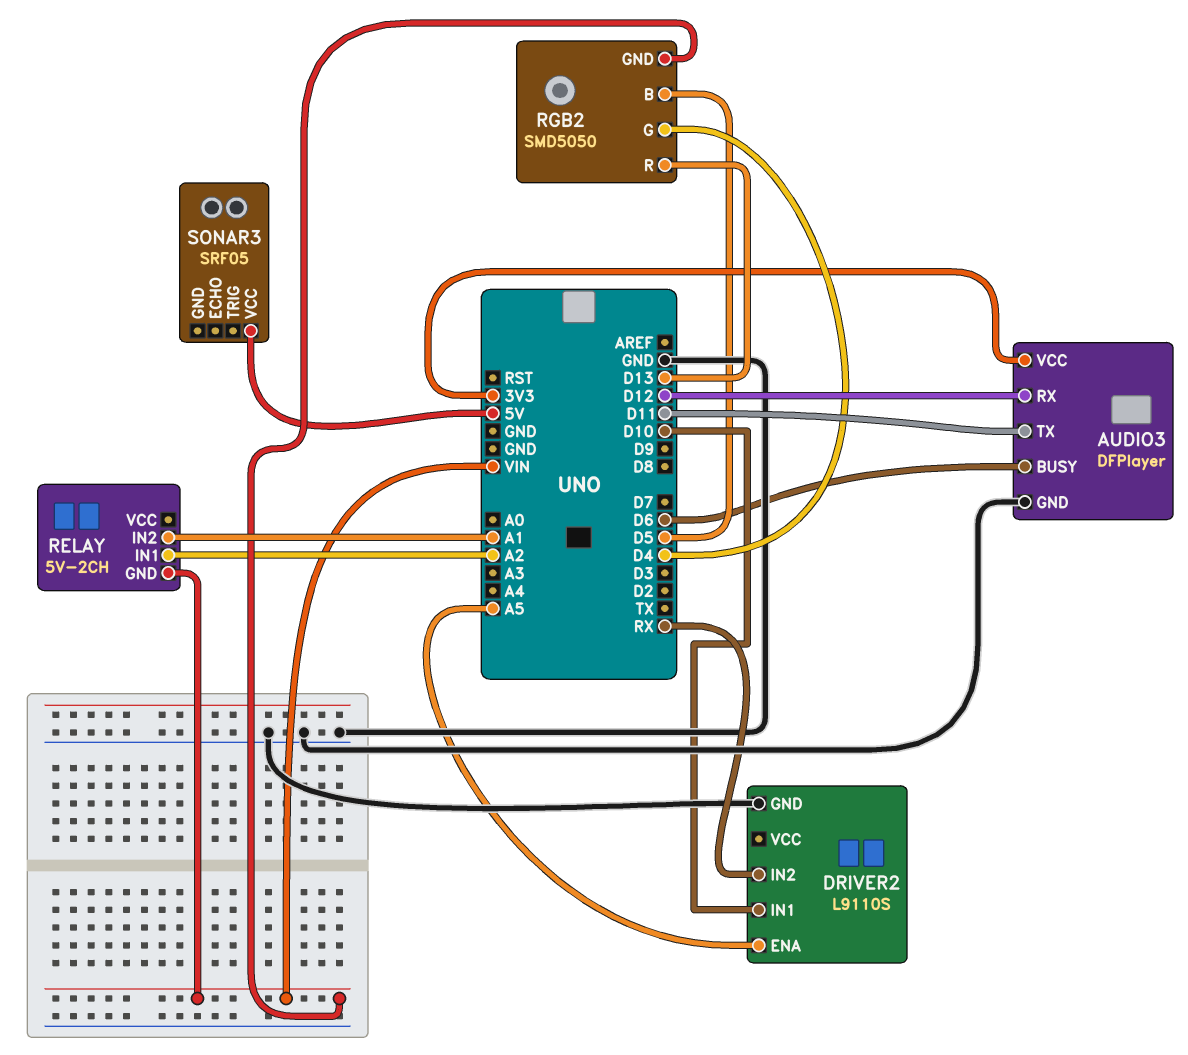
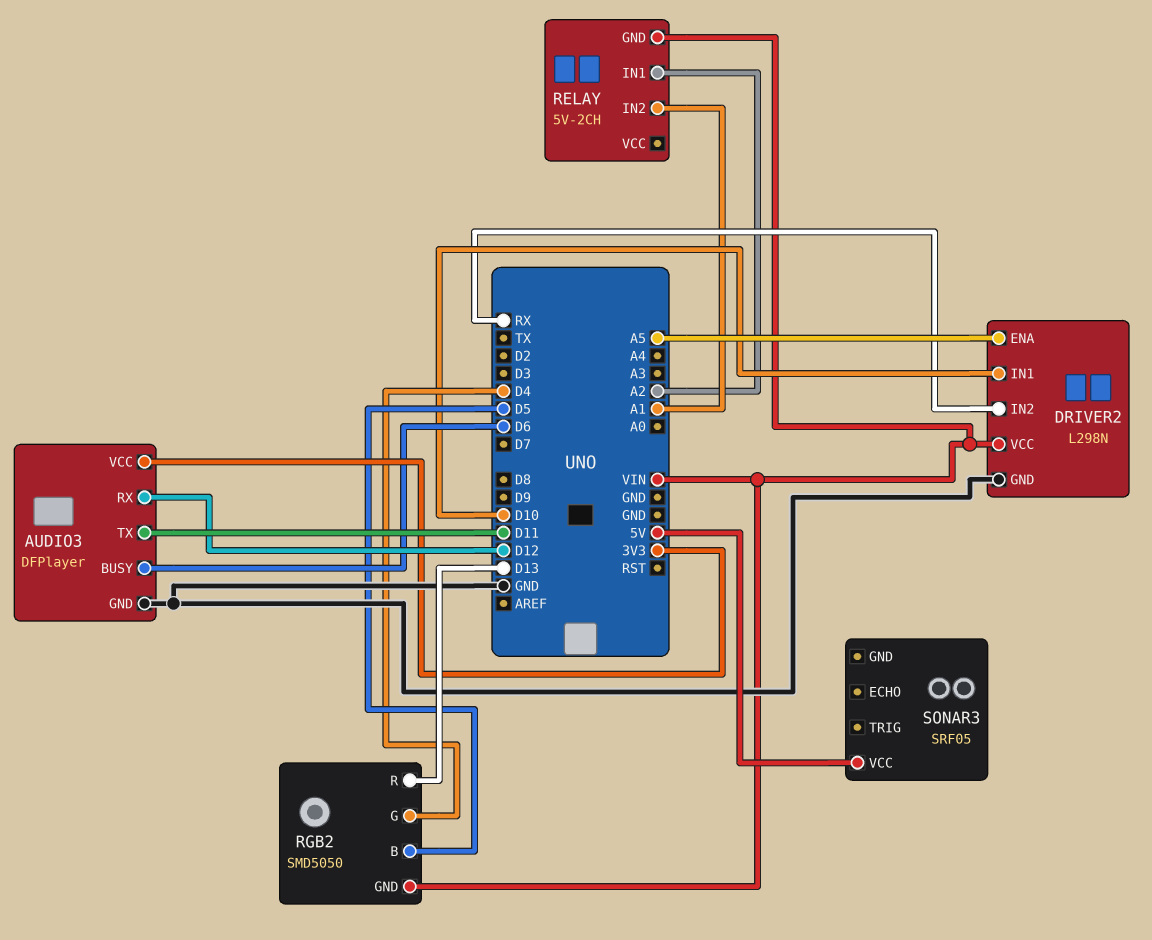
DRIVER2: L9110S -> L298N
DRIVER2 pin VCC: none -> VIN

